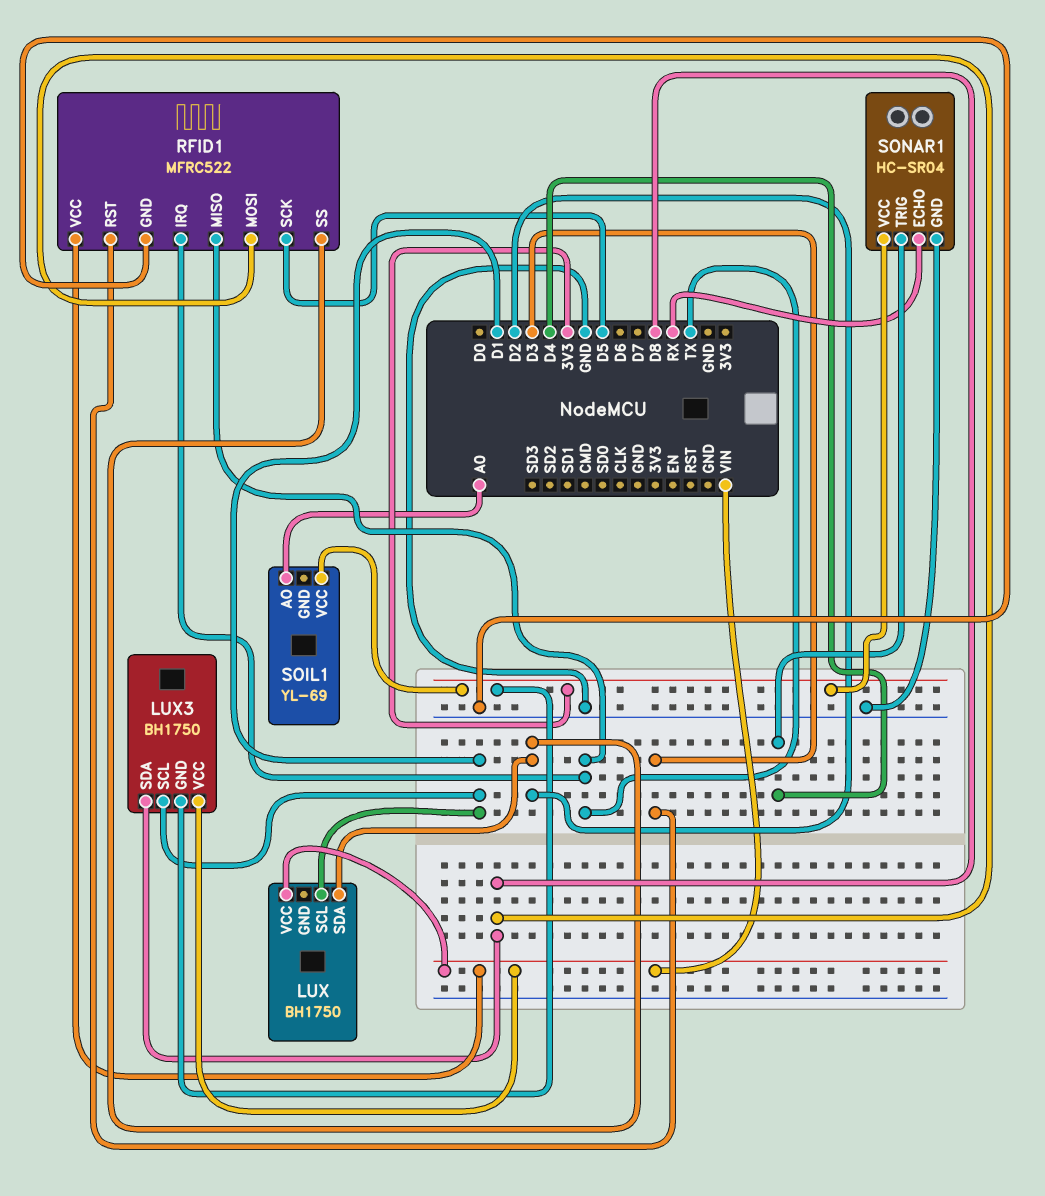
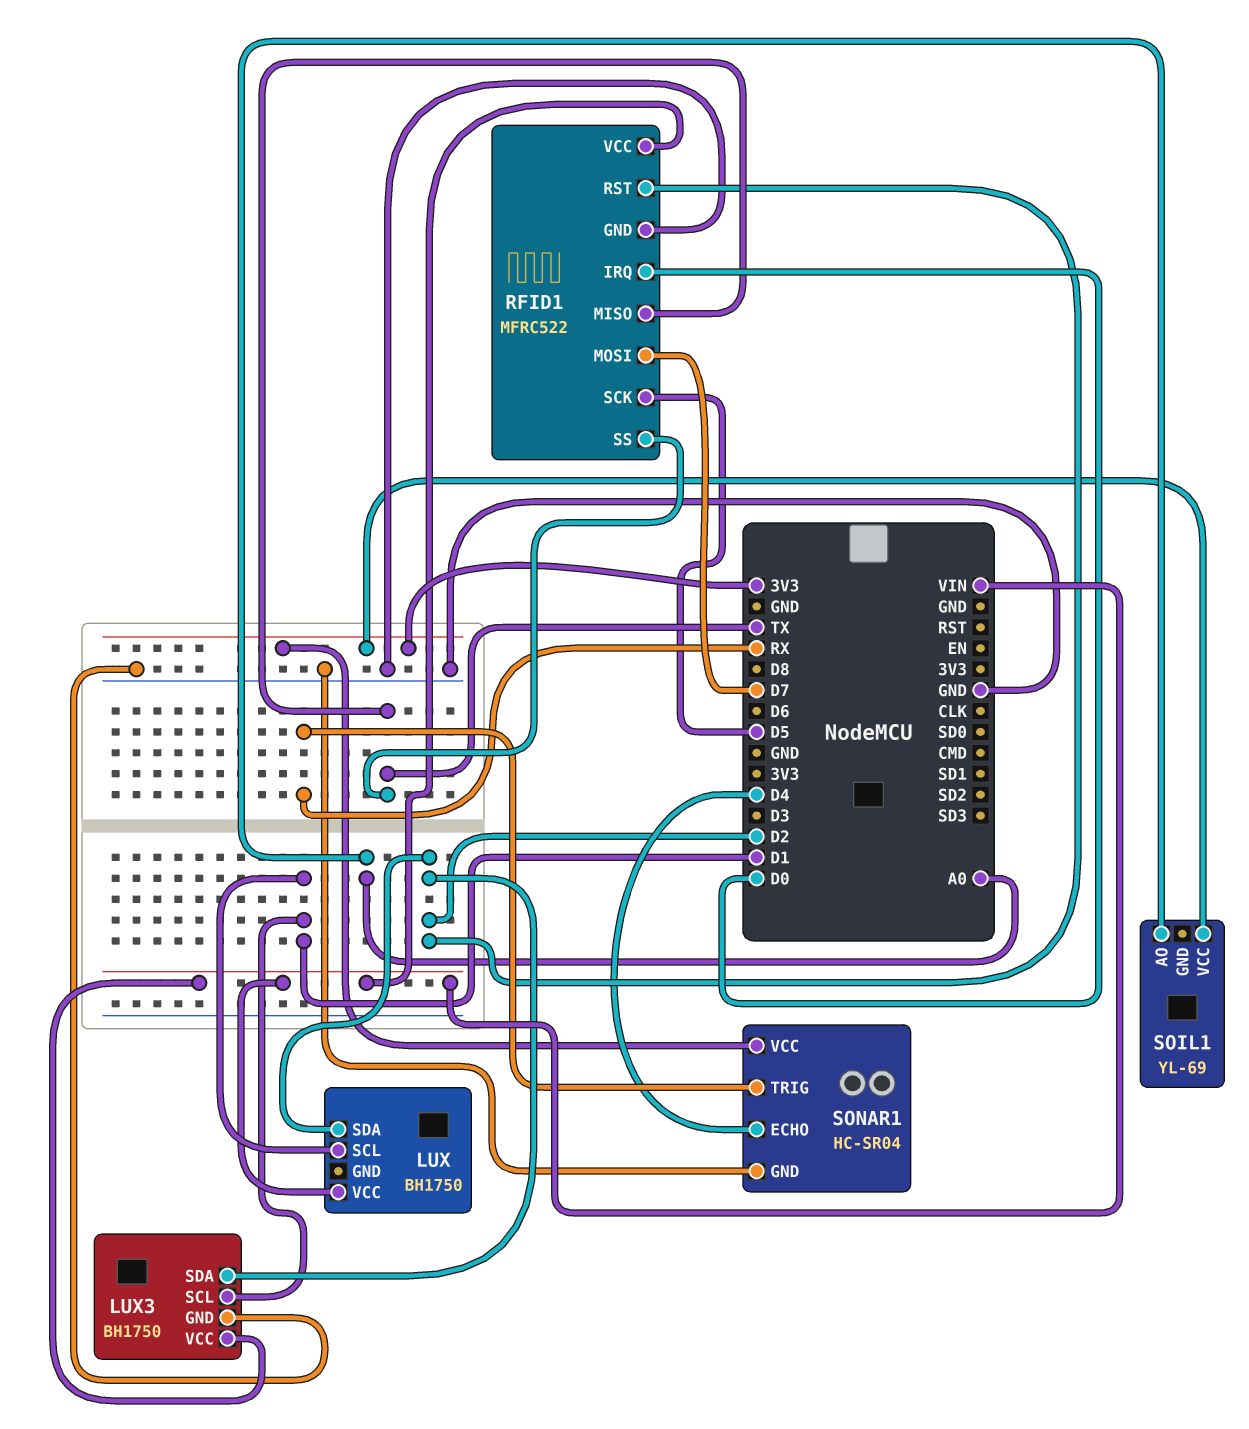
LUX3 pin GND: 3V3 -> GND
LUX3 pin SDA: D8 -> D2
RFID1 pin IRQ: TX -> D0
RFID1 pin MOSI: D8 -> D7
RFID1 pin RST: D3 -> D2
RFID1 pin SS: D2 -> TX
SONAR1 pin ECHO: RX -> D4
SONAR1 pin TRIG: D4 -> RX

